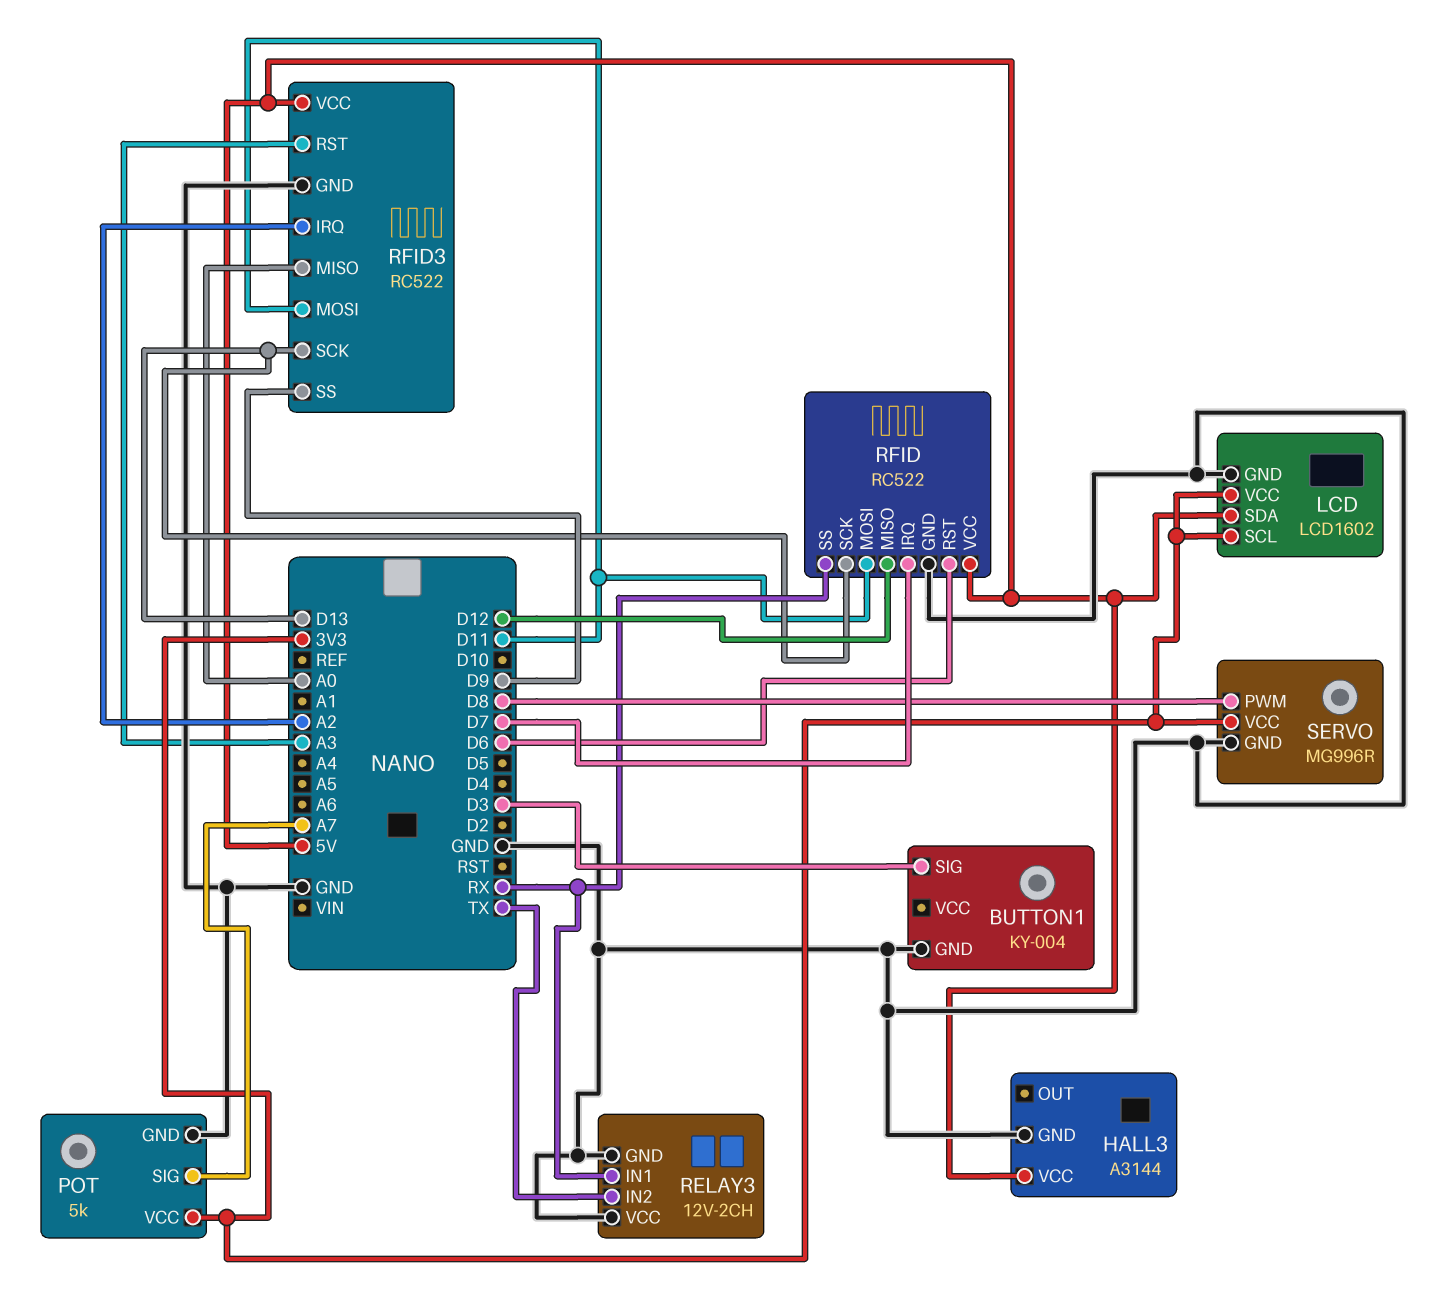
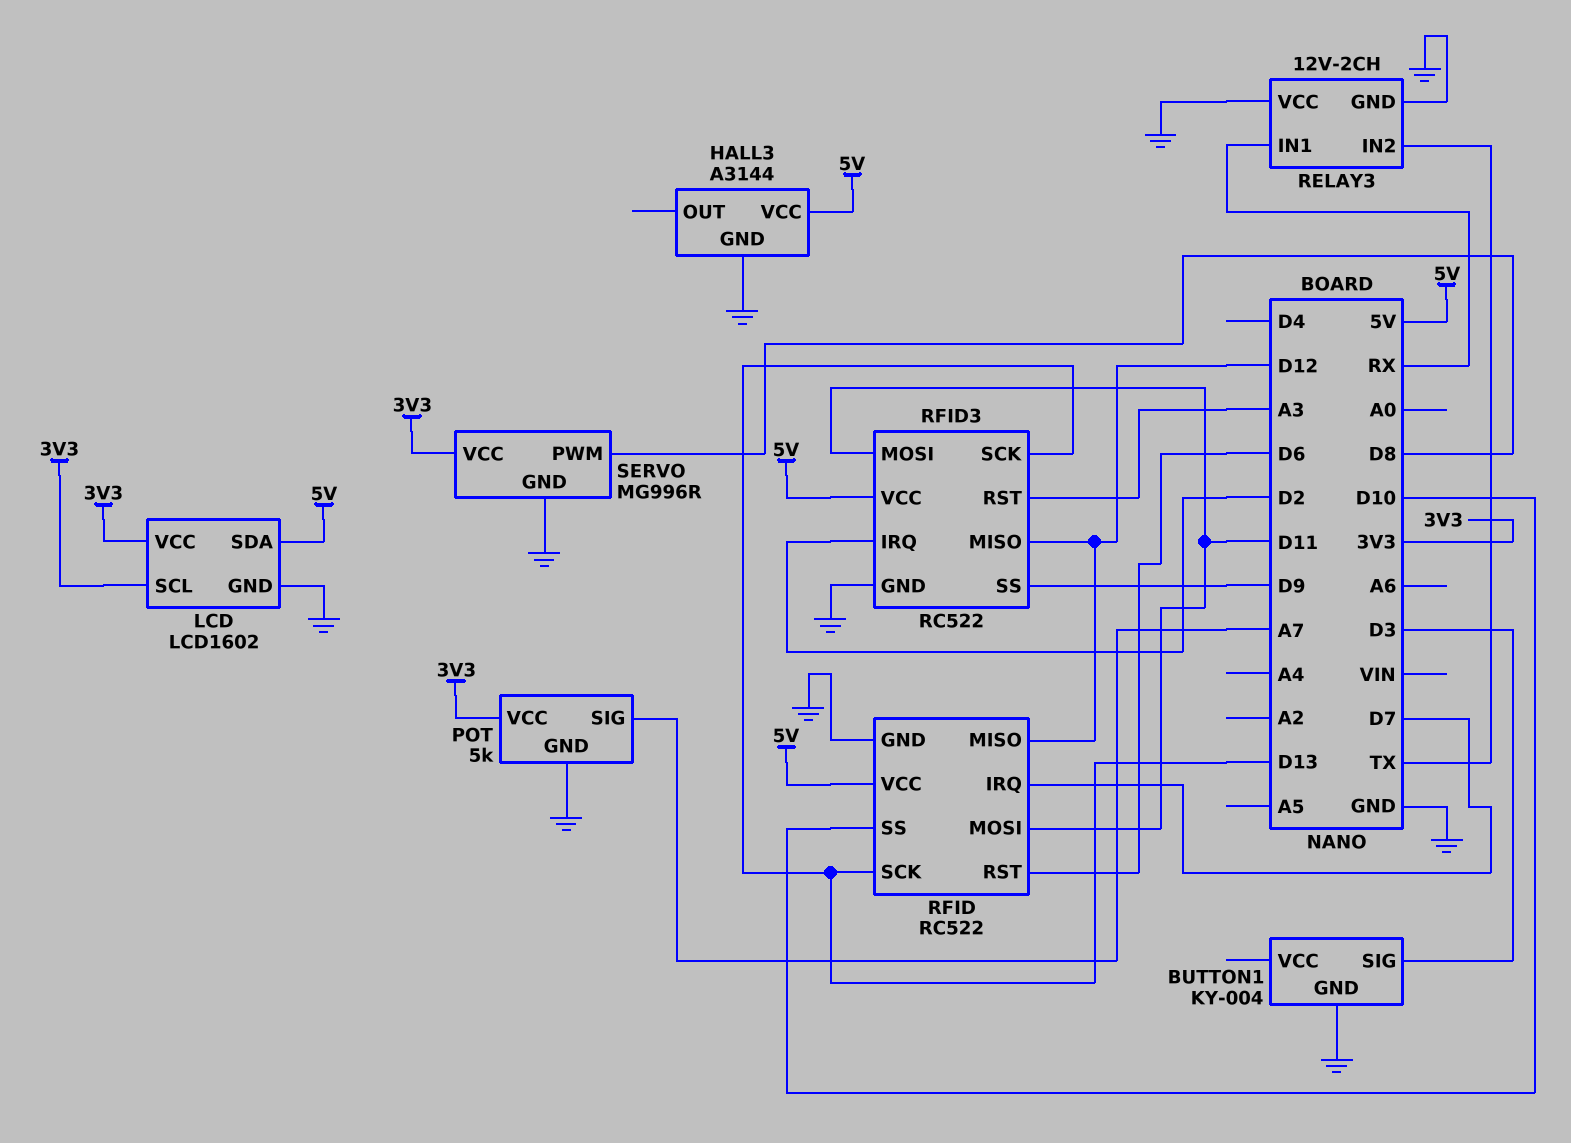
RFID pin SS: RX -> D10
RFID3 pin IRQ: A2 -> D2
RFID3 pin MISO: A0 -> D12

